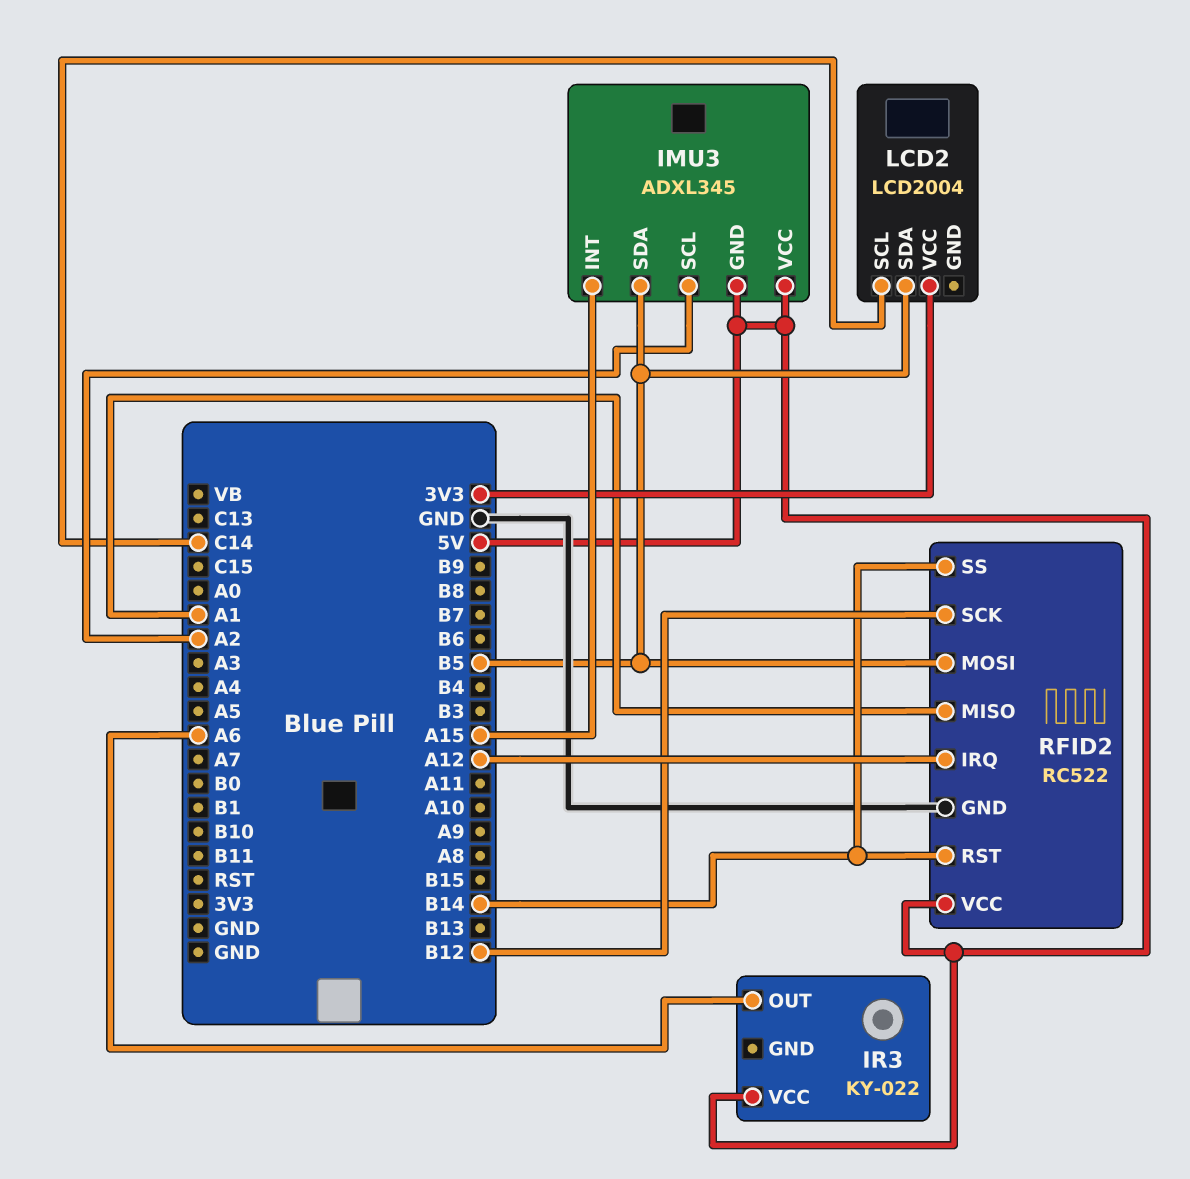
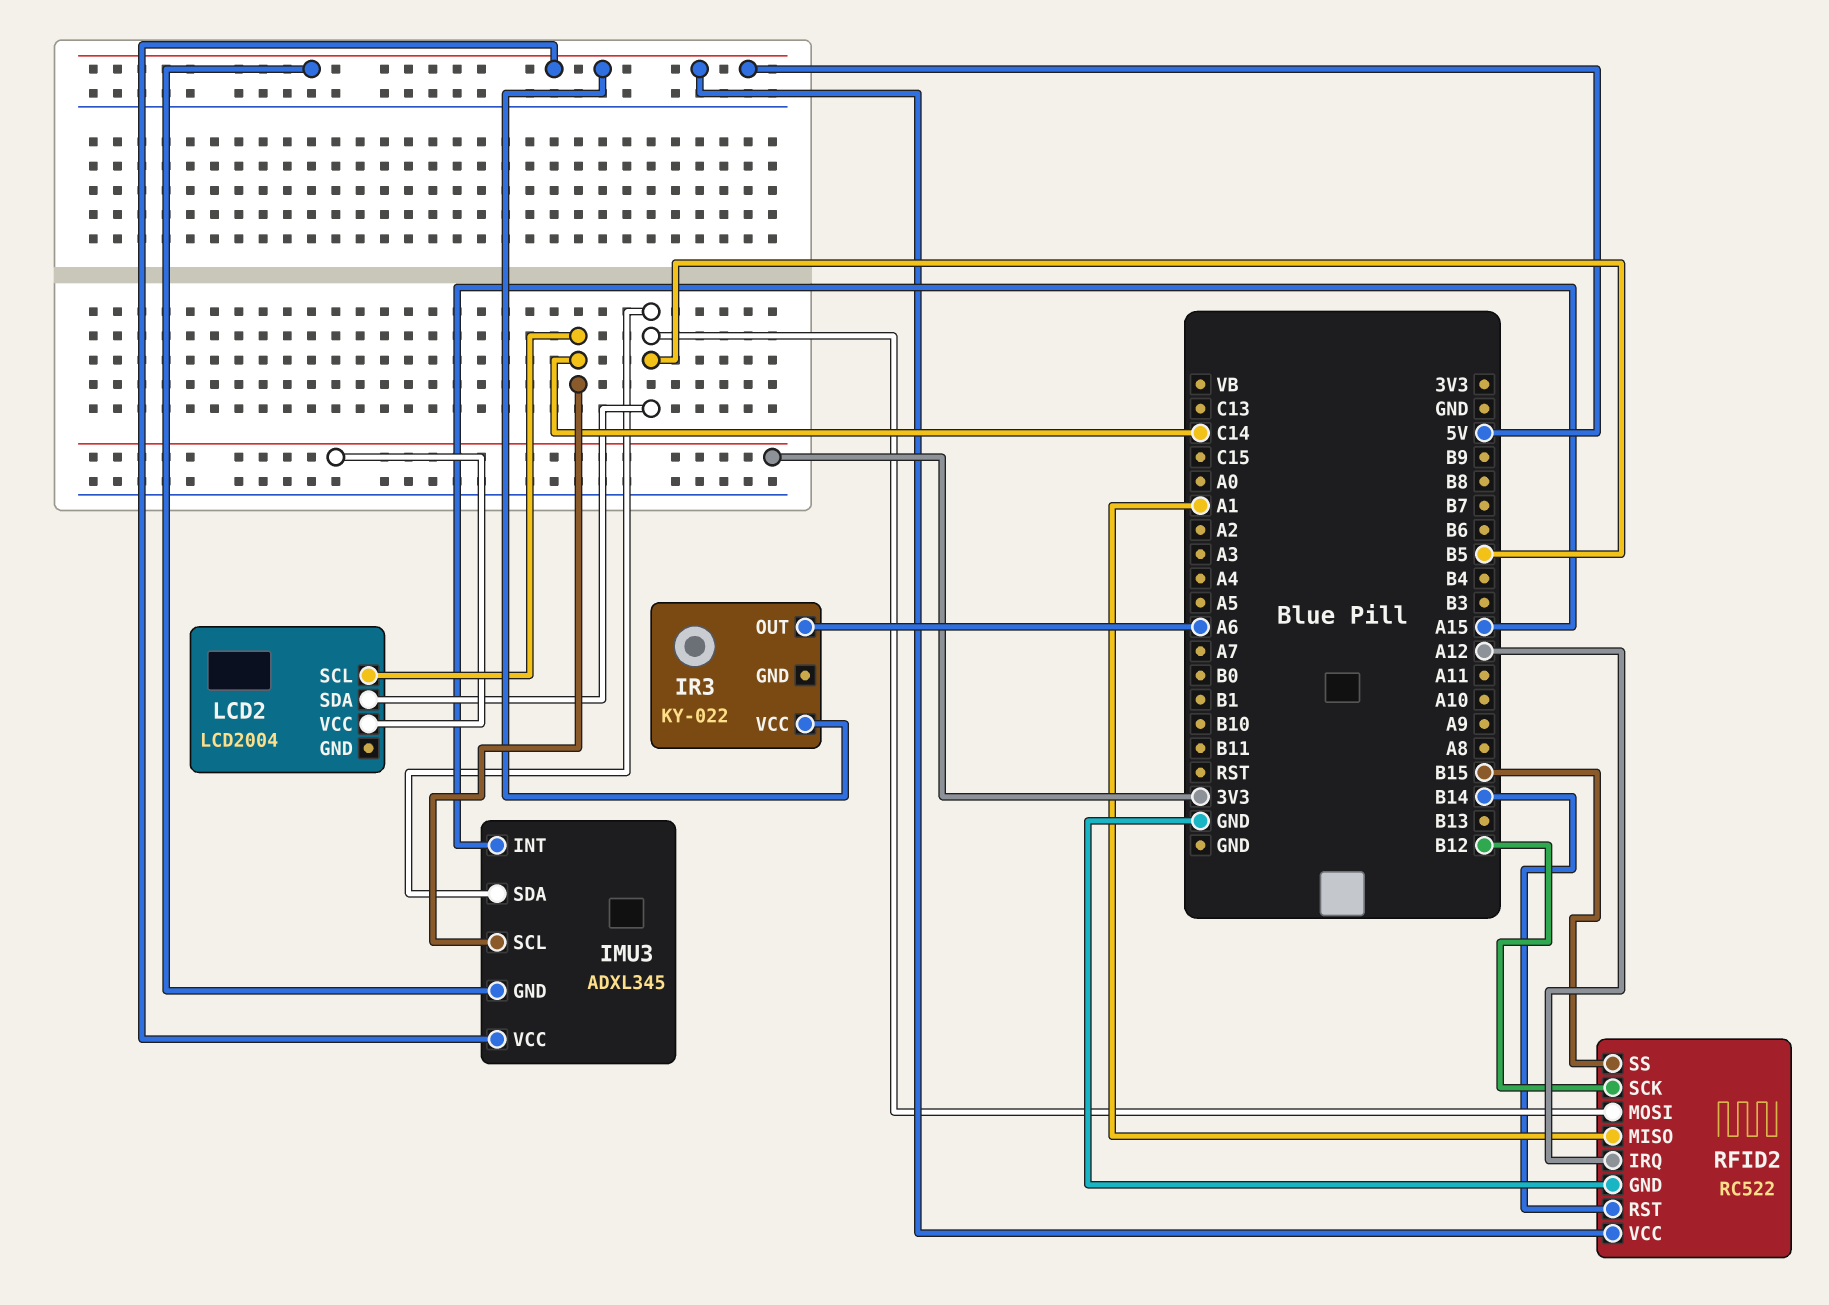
IMU3 pin SCL: A2 -> C14
RFID2 pin SS: B14 -> B15

